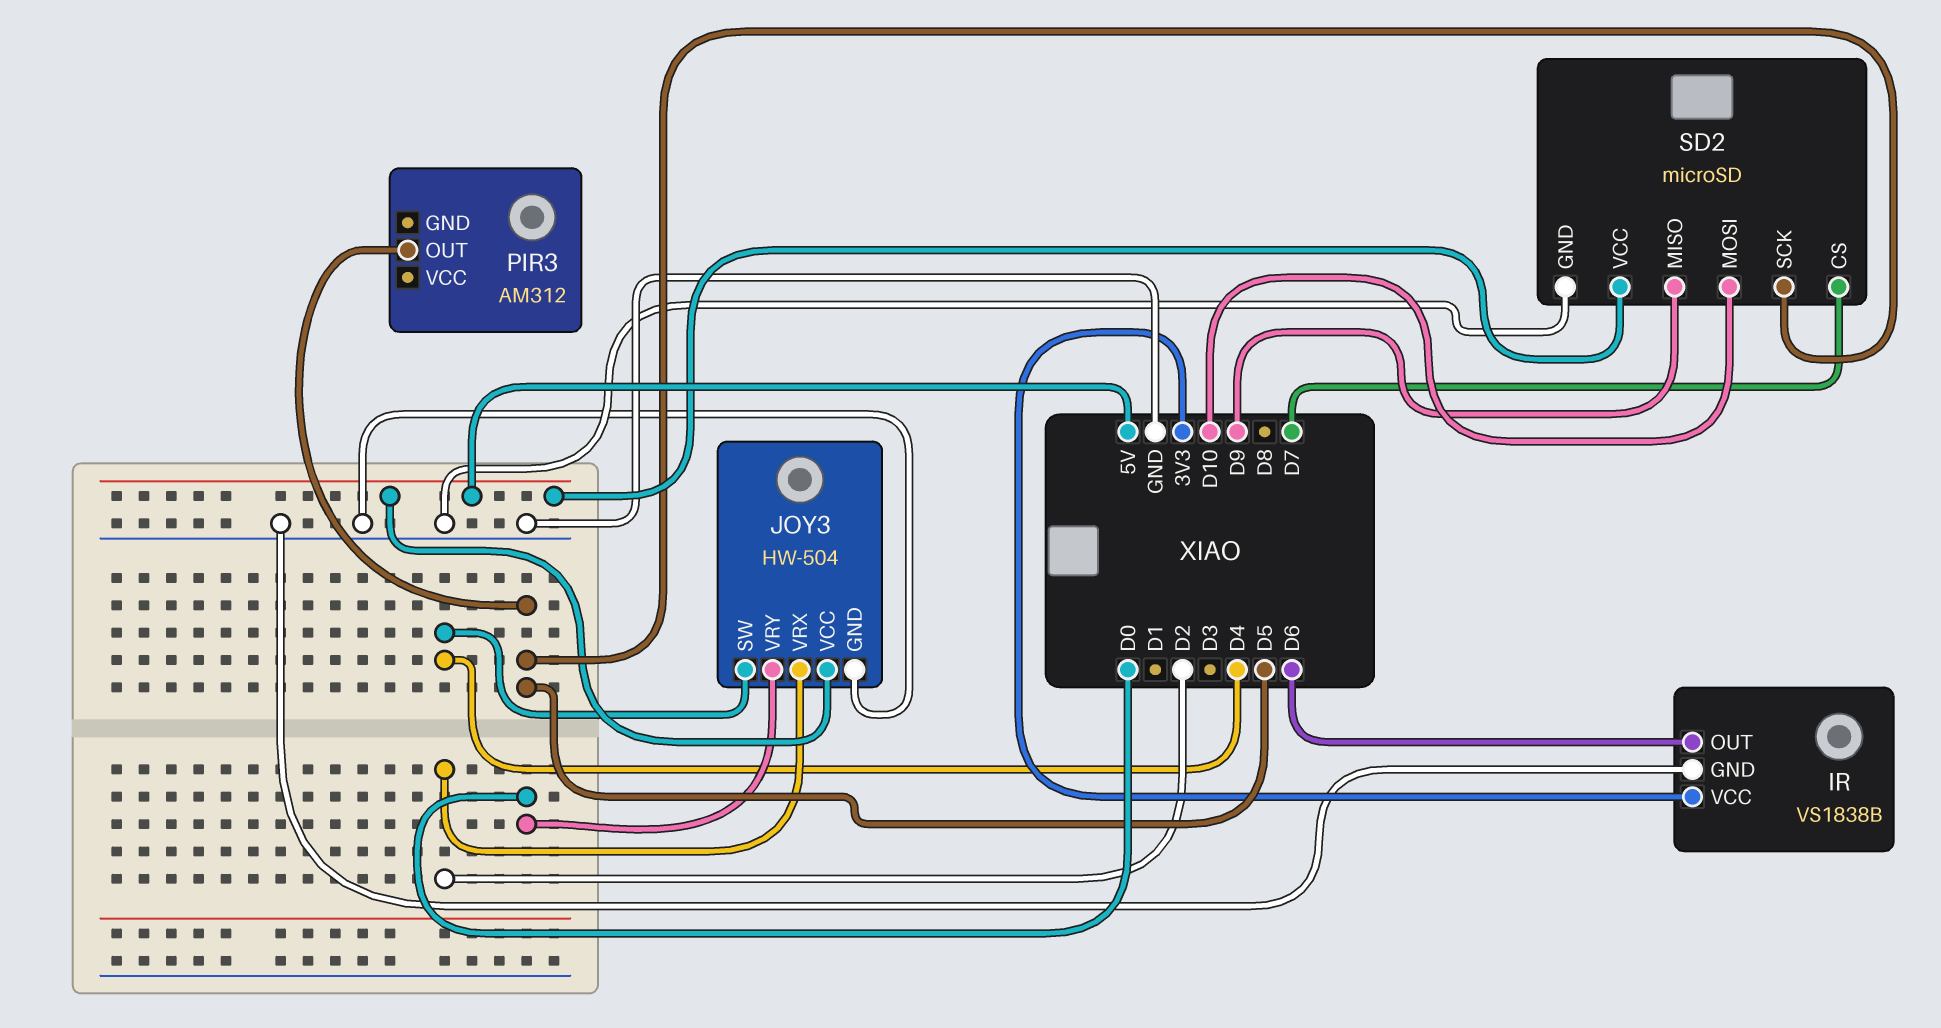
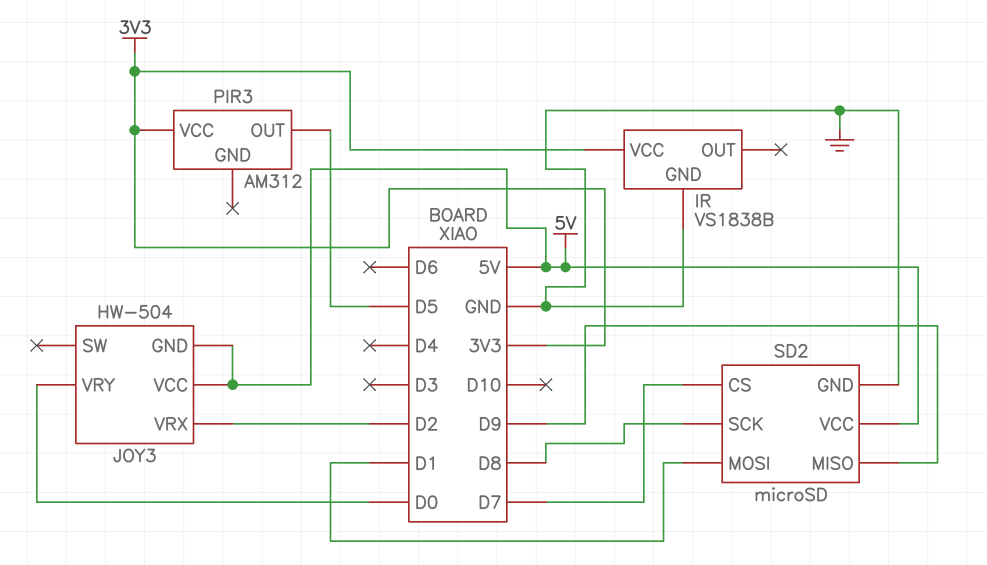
IR pin OUT: D6 -> none
JOY3 pin GND: GND -> 5V
JOY3 pin SW: D4 -> none
PIR3 pin VCC: none -> 3V3
SD2 pin MOSI: D10 -> D1
SD2 pin SCK: D5 -> D8

